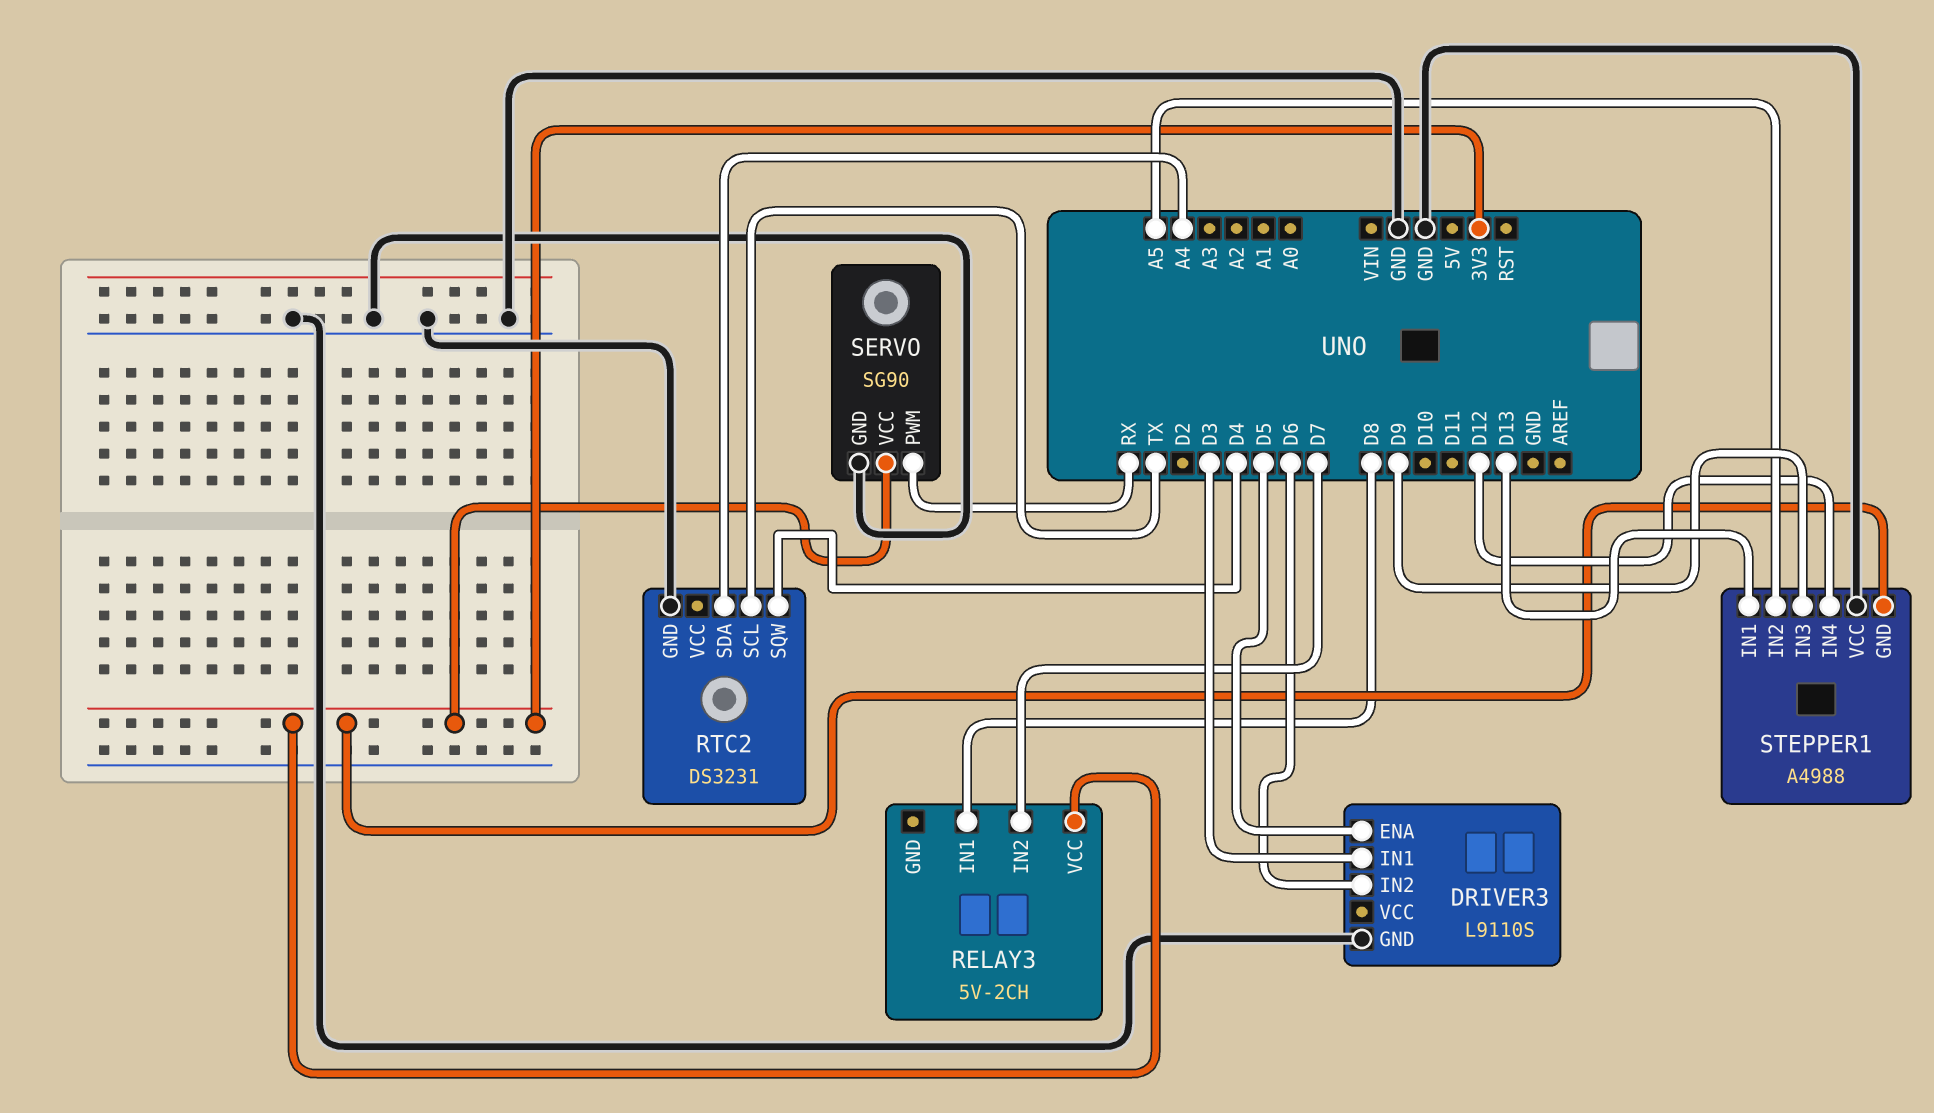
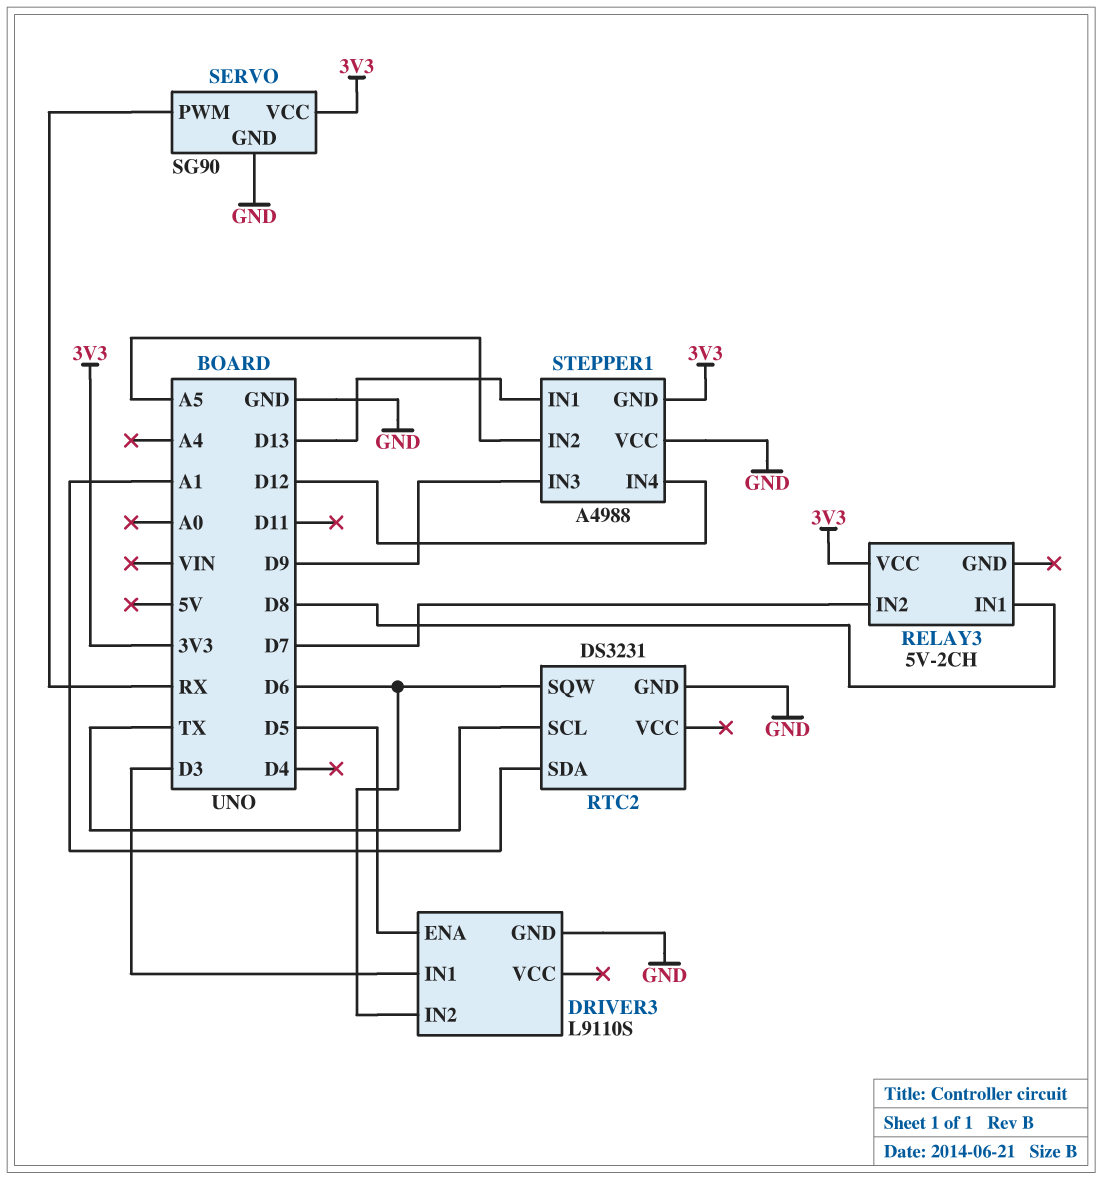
RTC2 pin SDA: A4 -> A1
RTC2 pin SQW: D4 -> D6

